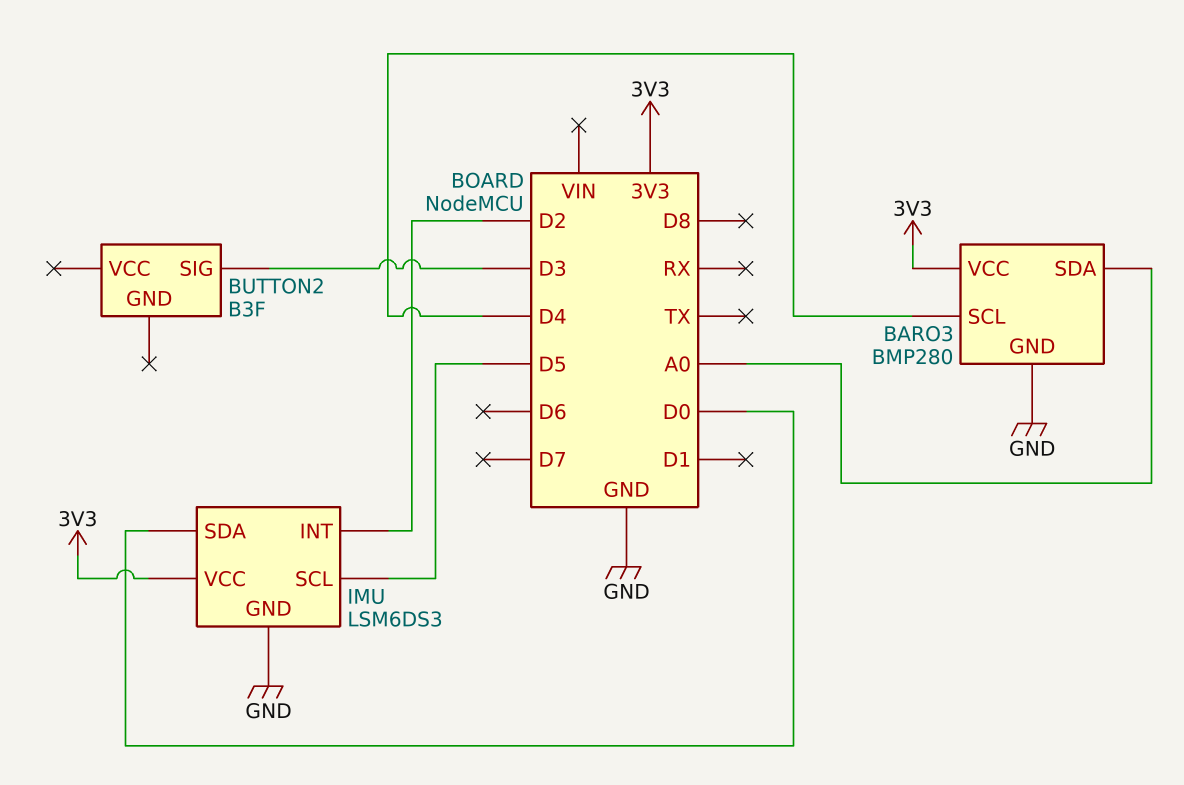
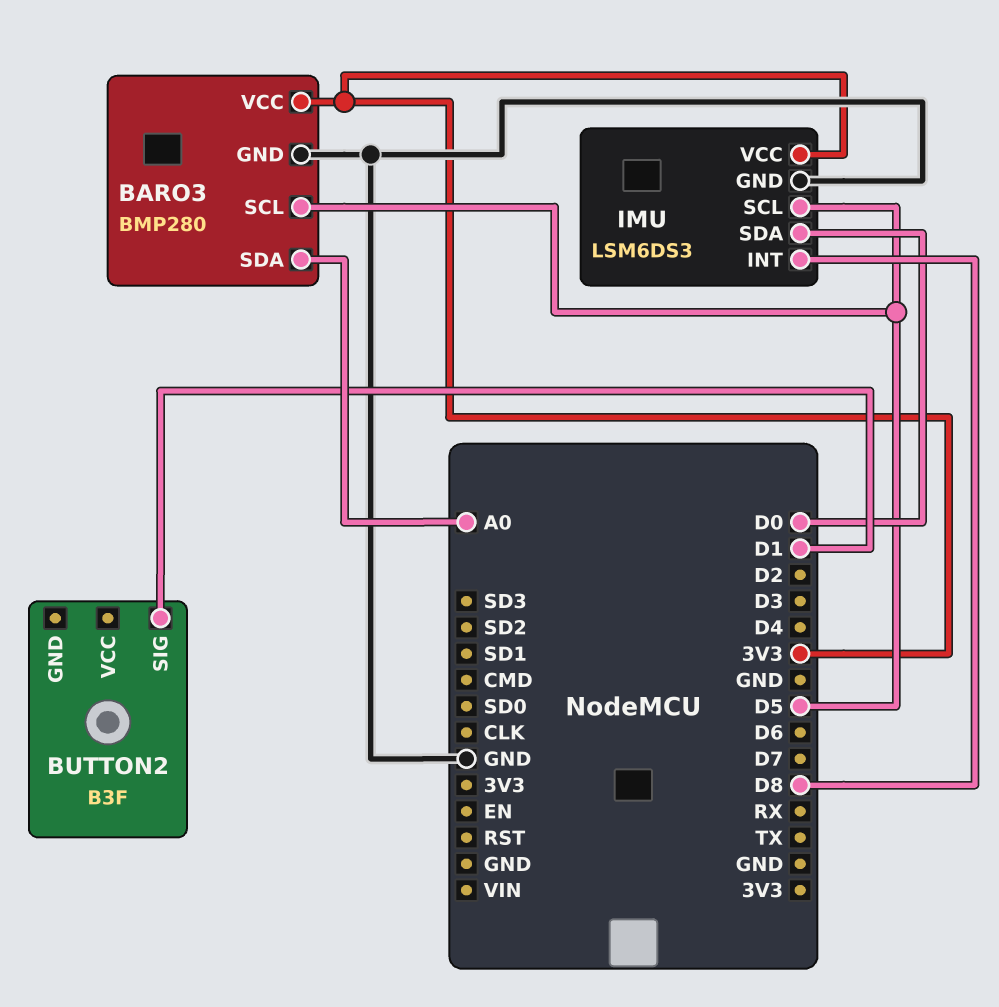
BARO3 pin SCL: D4 -> D5
BUTTON2 pin SIG: D3 -> D1
IMU pin INT: D2 -> D8

